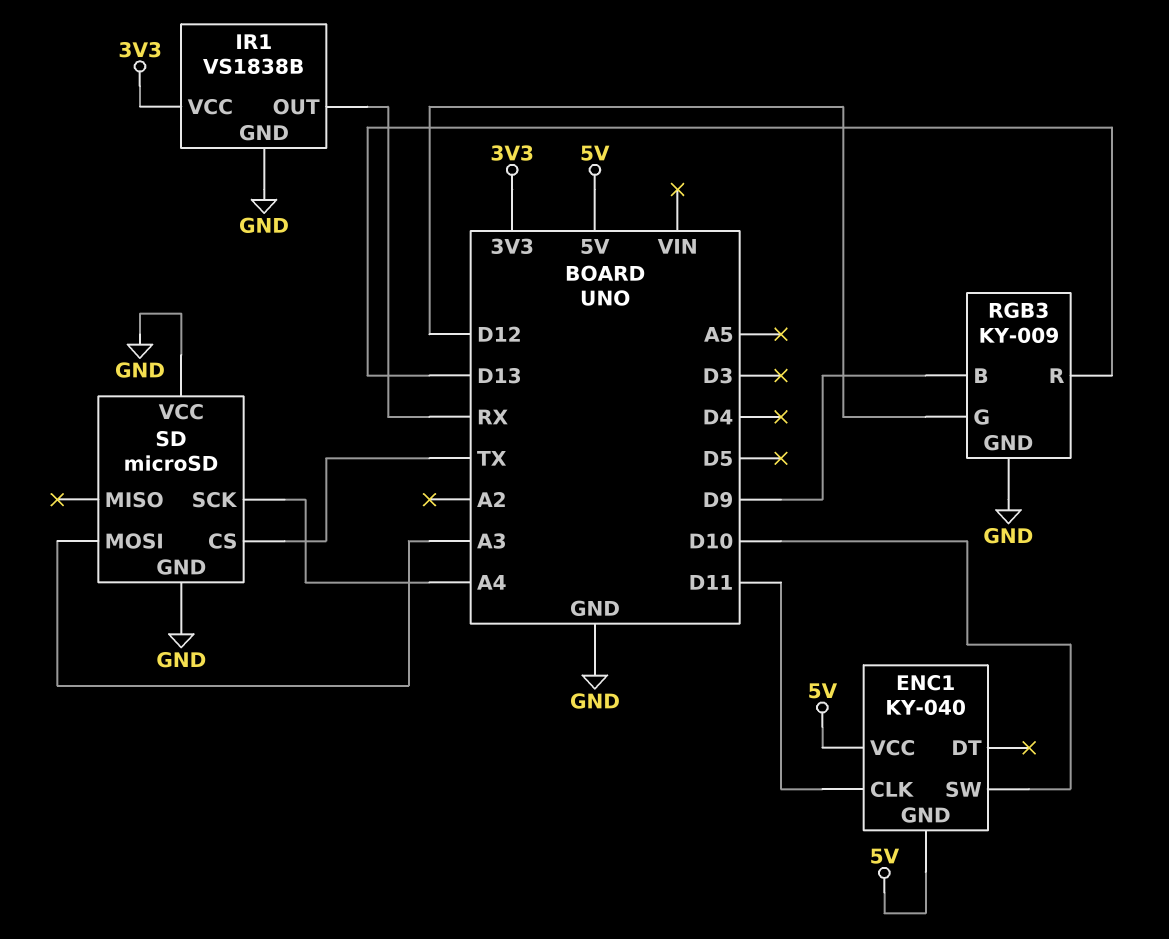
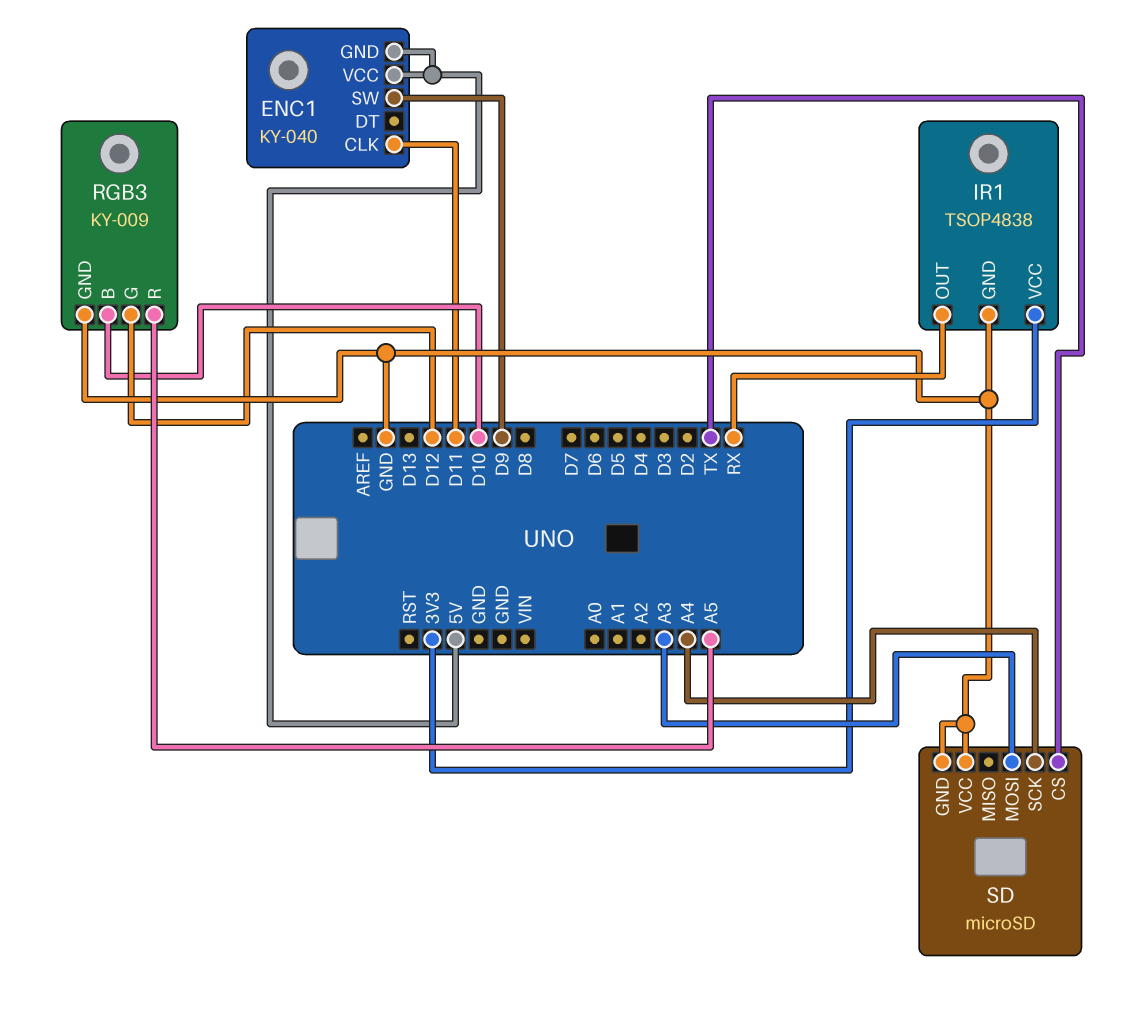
ENC1 pin SW: D10 -> D9
IR1: VS1838B -> TSOP4838
RGB3 pin B: D9 -> D10
RGB3 pin R: D13 -> A5

